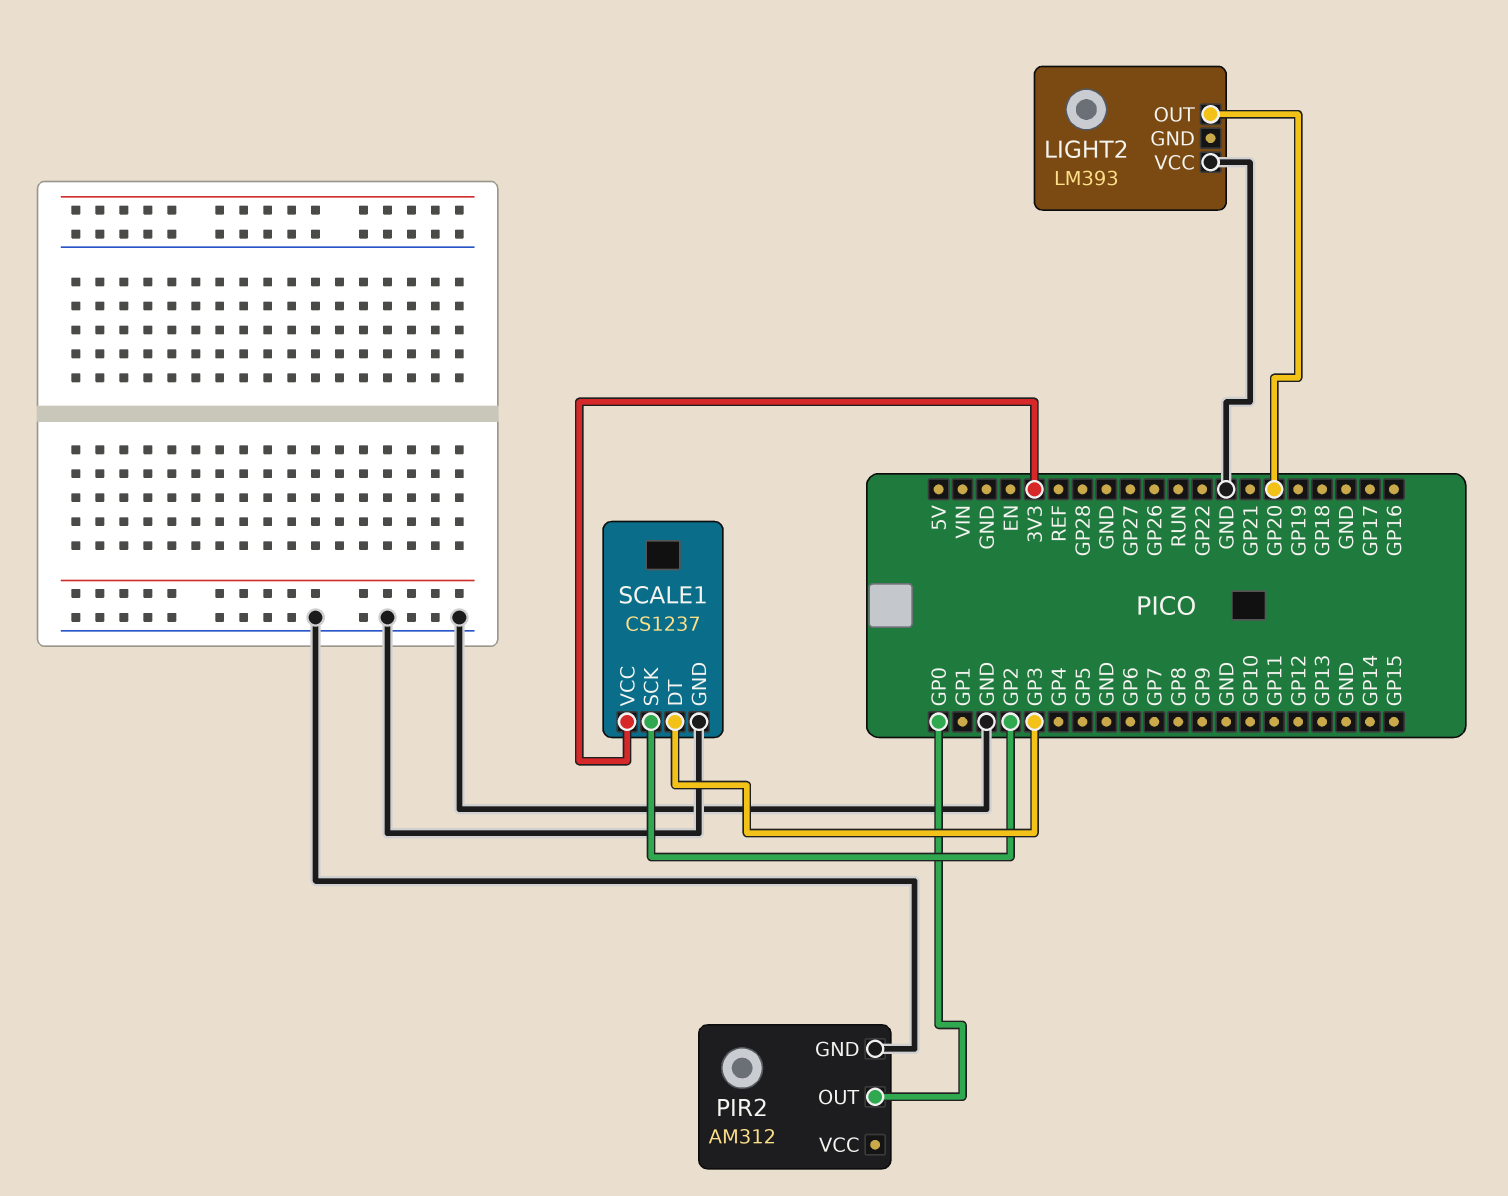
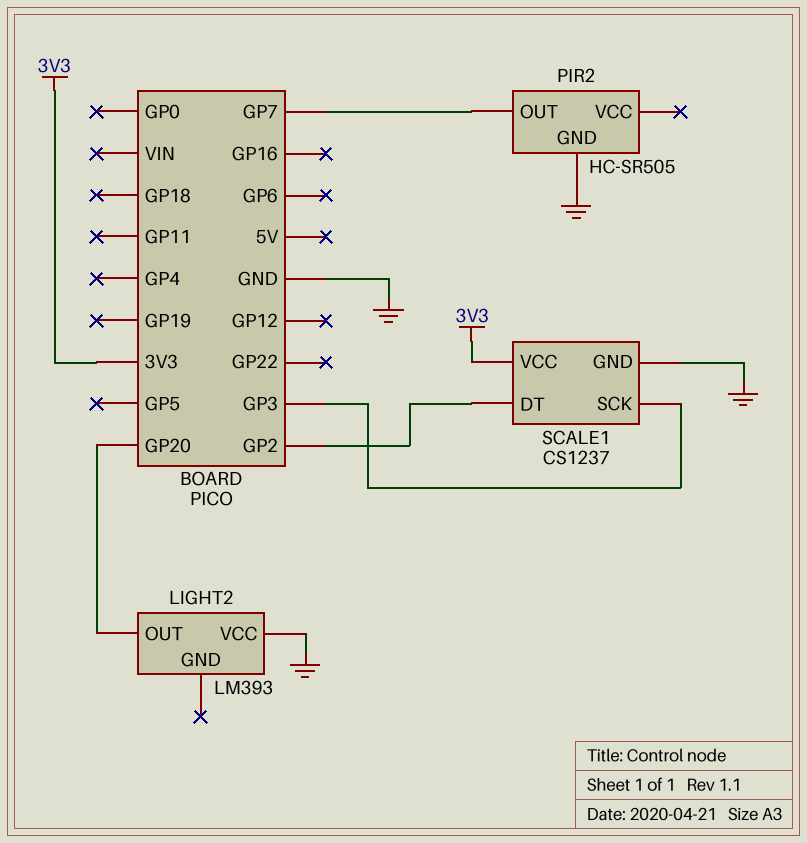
PIR2: AM312 -> HC-SR505
PIR2 pin OUT: GP0 -> GP7
SCALE1 pin DT: GP3 -> GP2
SCALE1 pin SCK: GP2 -> GP3

